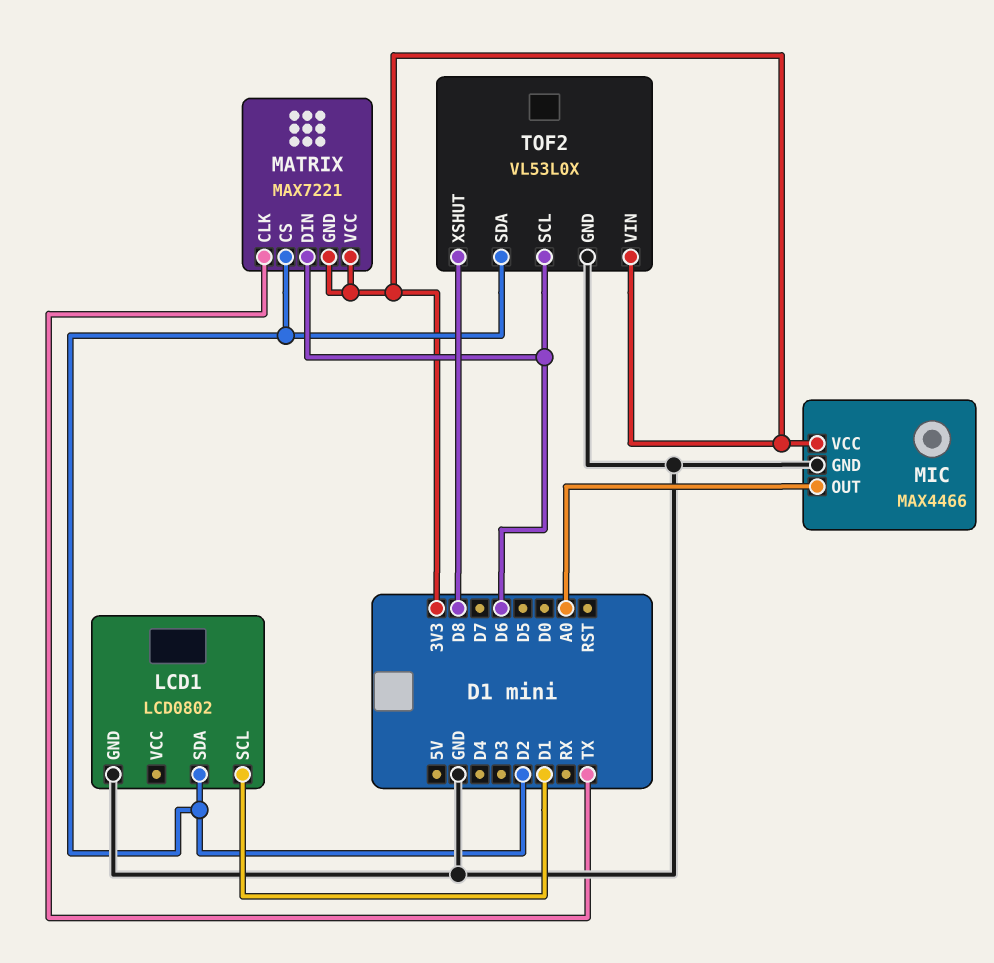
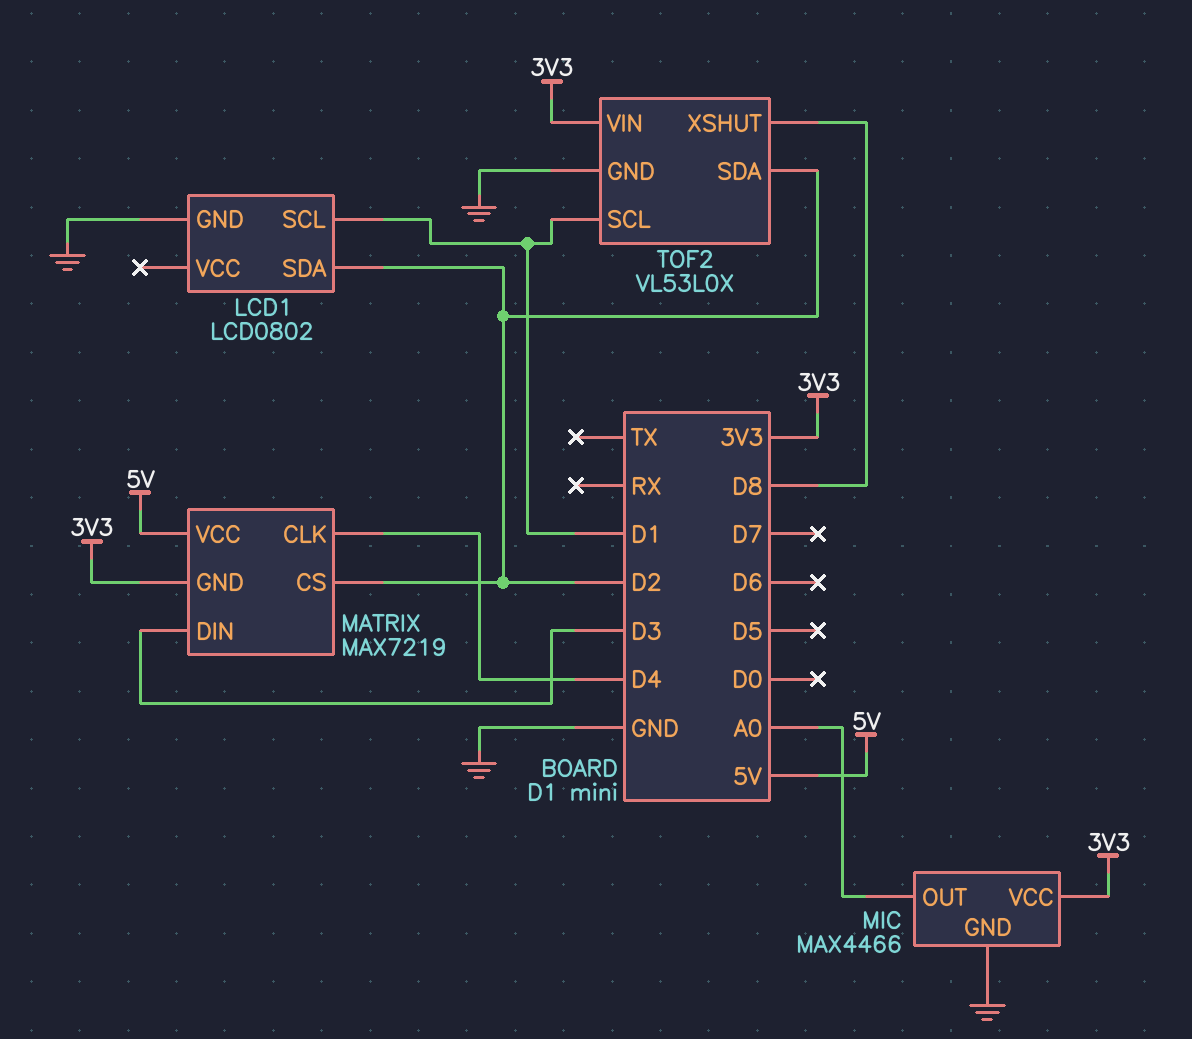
MATRIX: MAX7221 -> MAX7219
MATRIX pin CLK: TX -> D4
MATRIX pin DIN: D6 -> D3
MATRIX pin VCC: 3V3 -> 5V
TOF2 pin SCL: D6 -> D1

